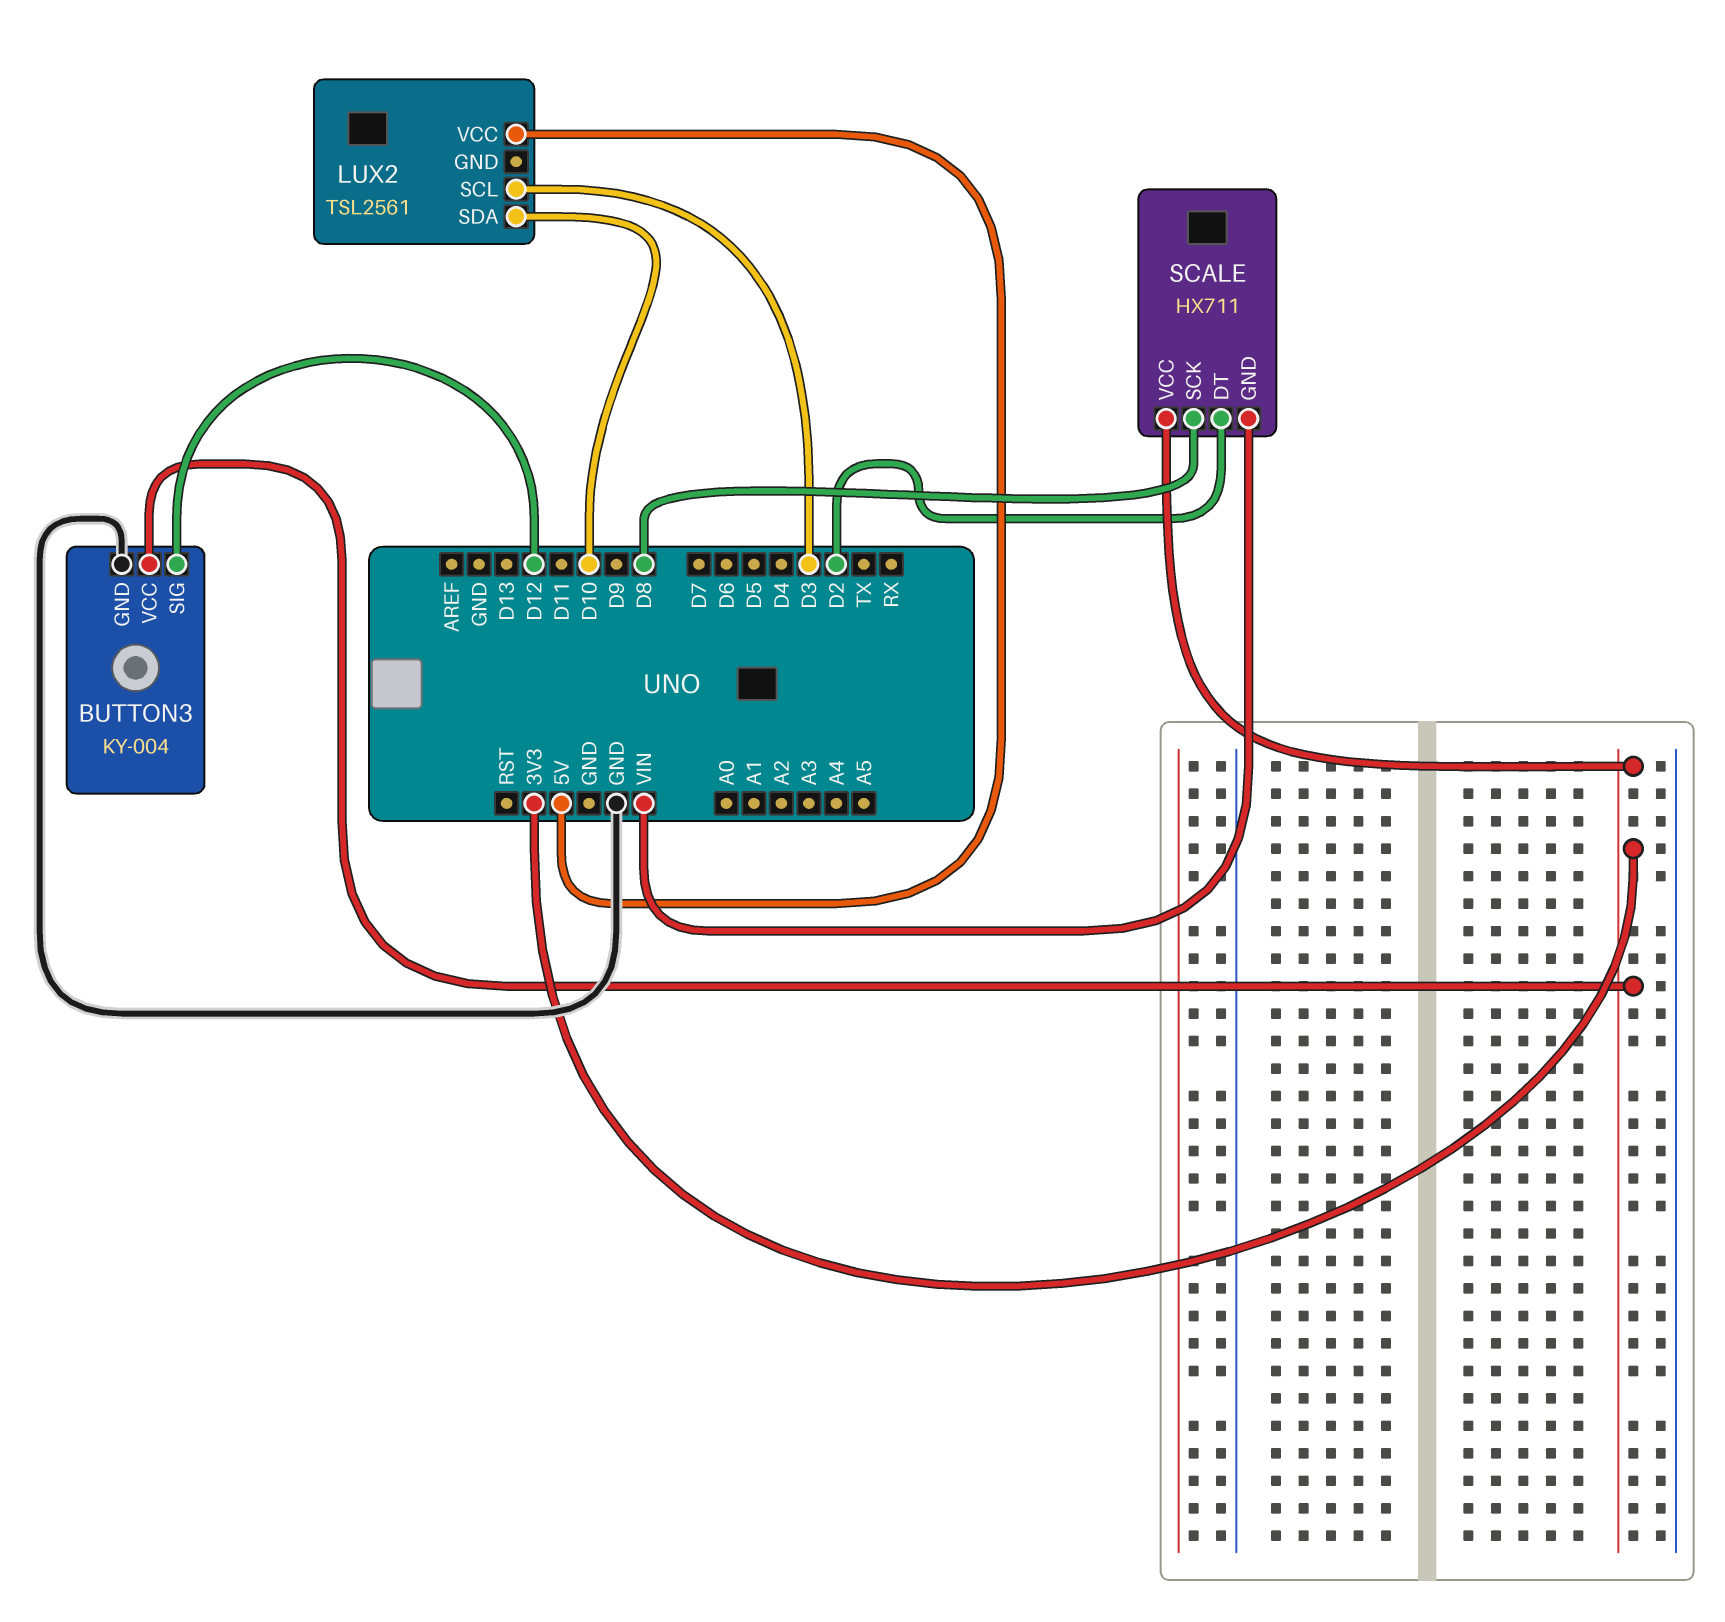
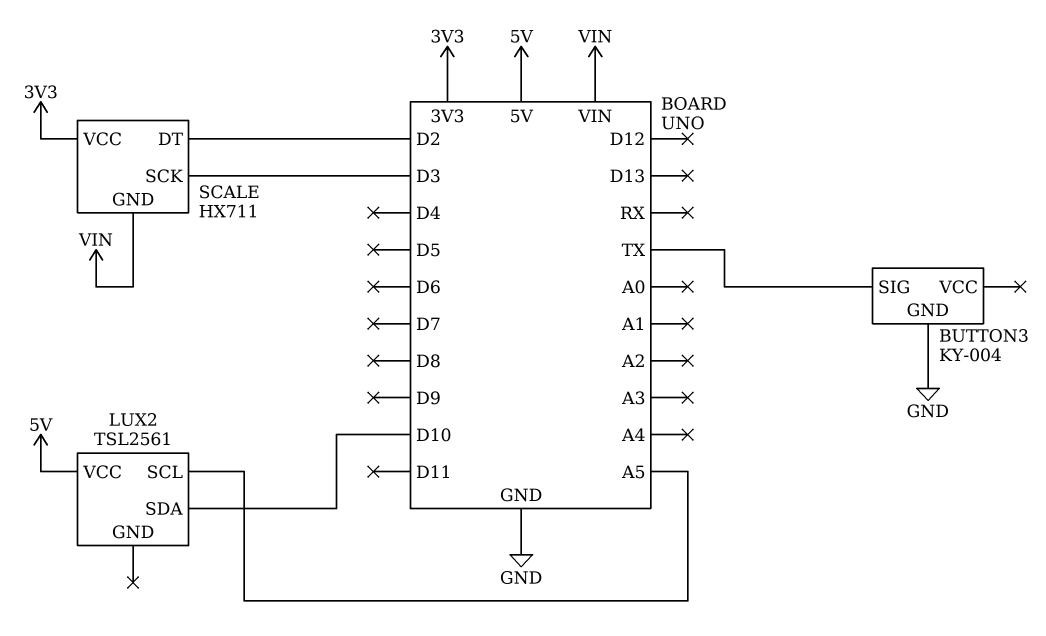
BUTTON3 pin SIG: D12 -> TX
BUTTON3 pin VCC: 3V3 -> none
LUX2 pin SCL: D3 -> A5
SCALE pin SCK: D8 -> D3

